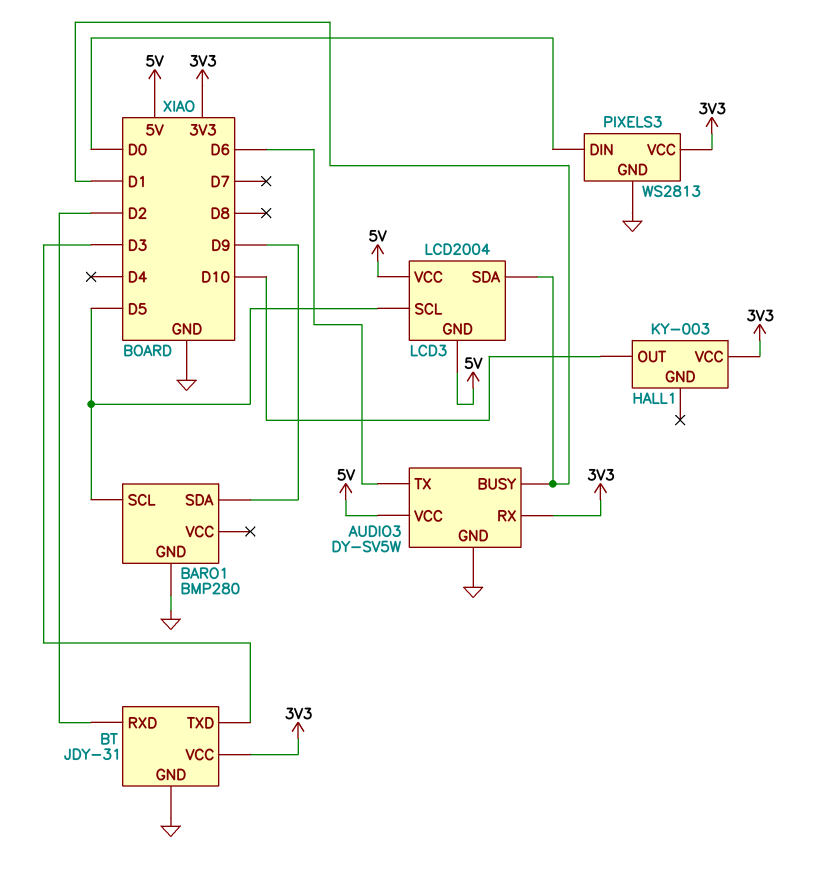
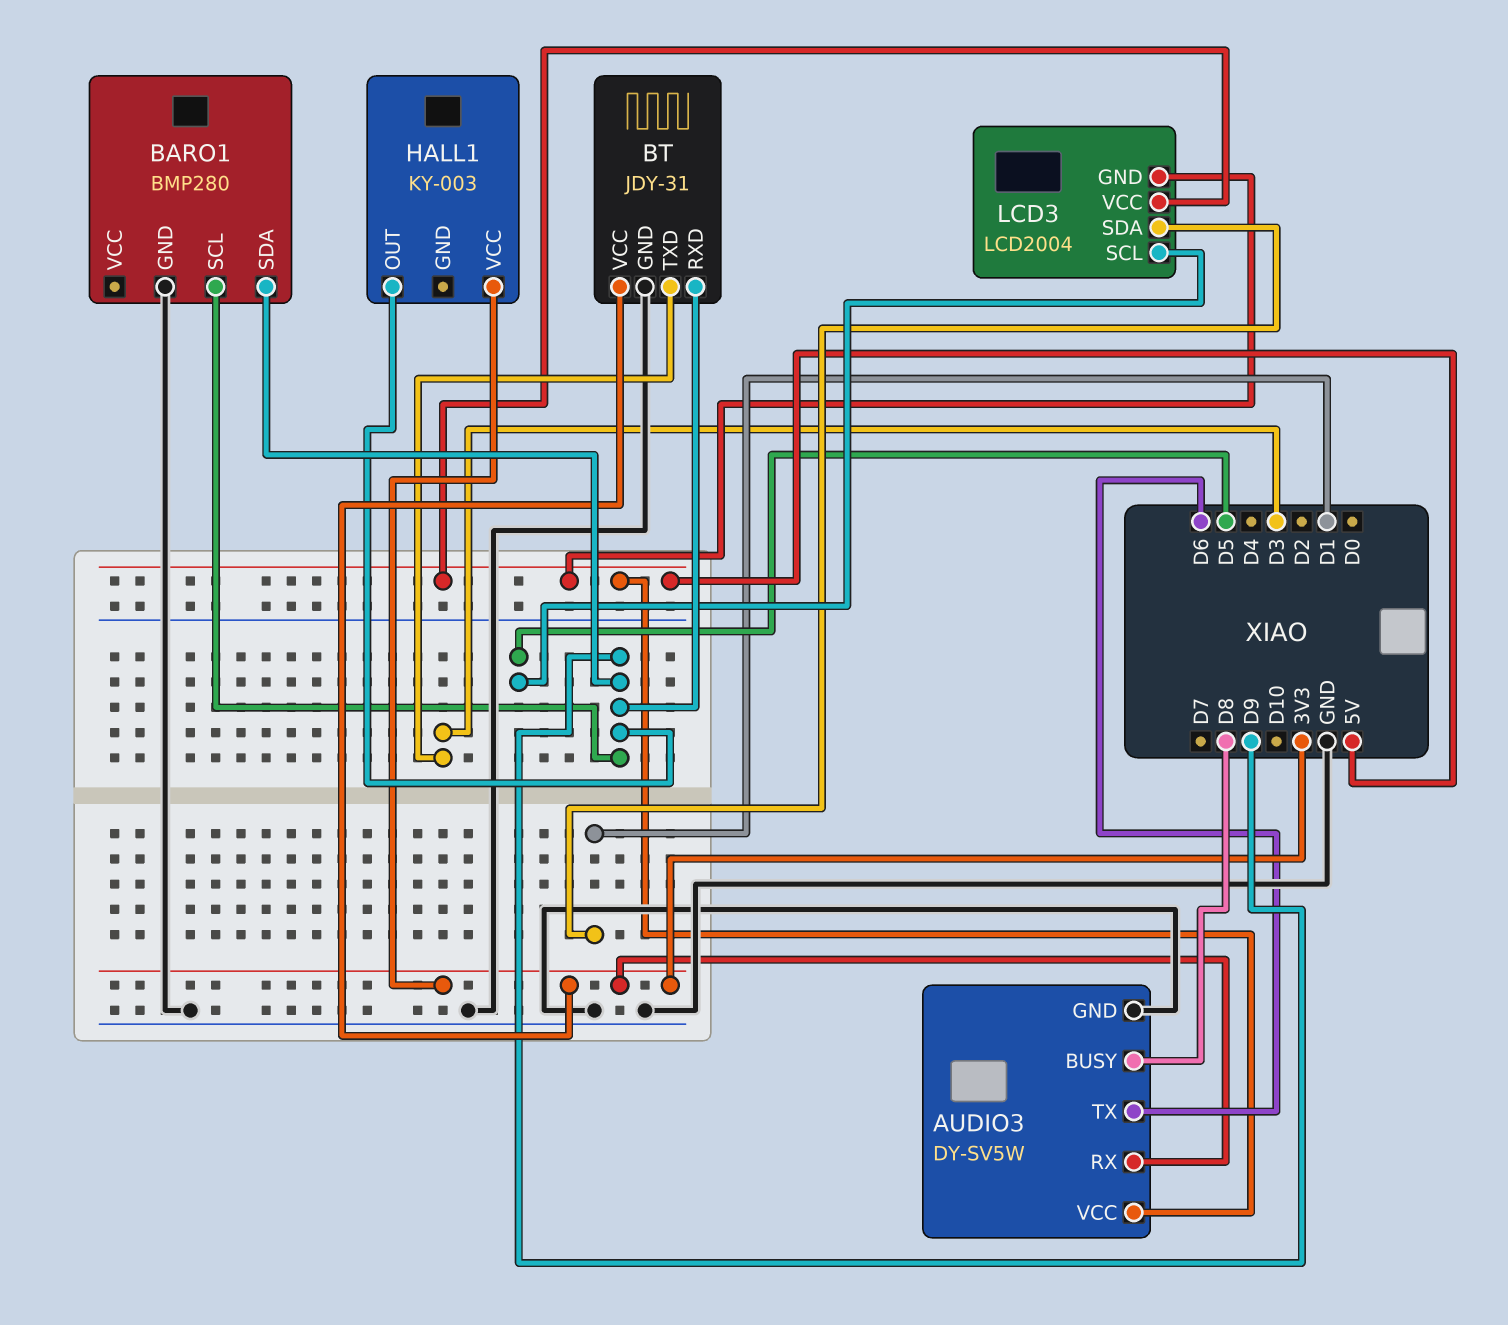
AUDIO3 pin BUSY: D1 -> D8
BARO1 pin SCL: D5 -> D9
BT pin RXD: D2 -> D9
HALL1 pin OUT: D10 -> D9
PIXELS3: WS2813 -> none
PIXELS3 pin DIN: D0 -> none
PIXELS3 pin GND: GND -> none
PIXELS3 pin VCC: 3V3 -> none

